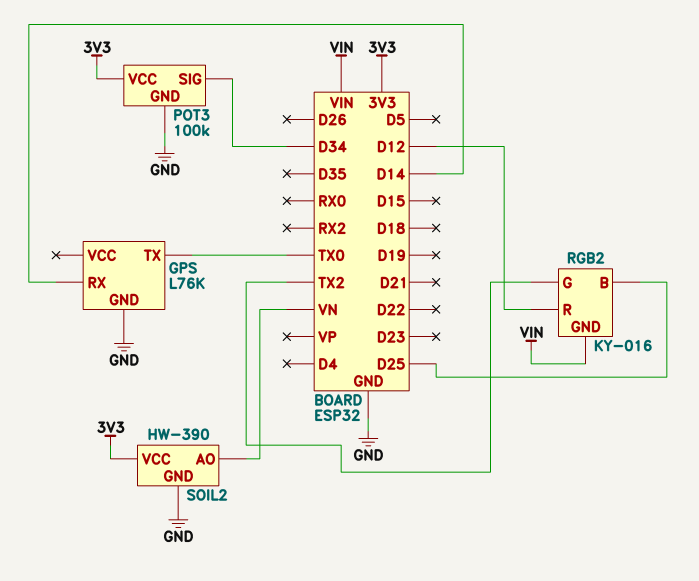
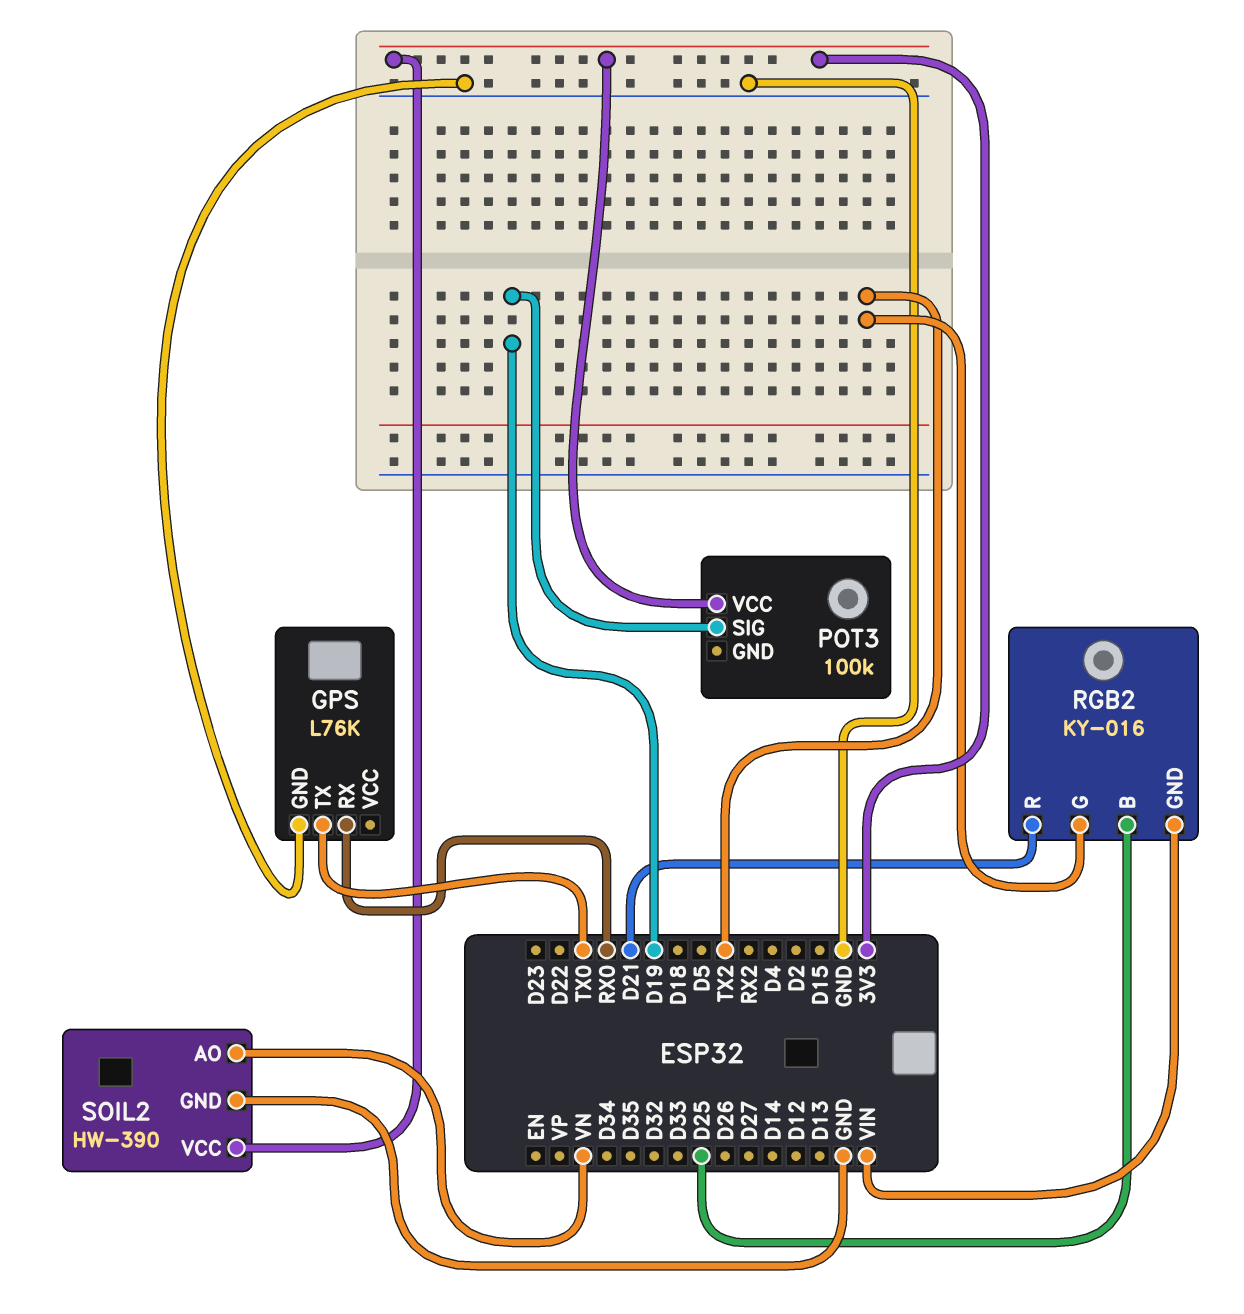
GPS pin RX: D14 -> RX0
POT3 pin GND: GND -> none
POT3 pin SIG: D34 -> D19
RGB2 pin R: D12 -> D21

